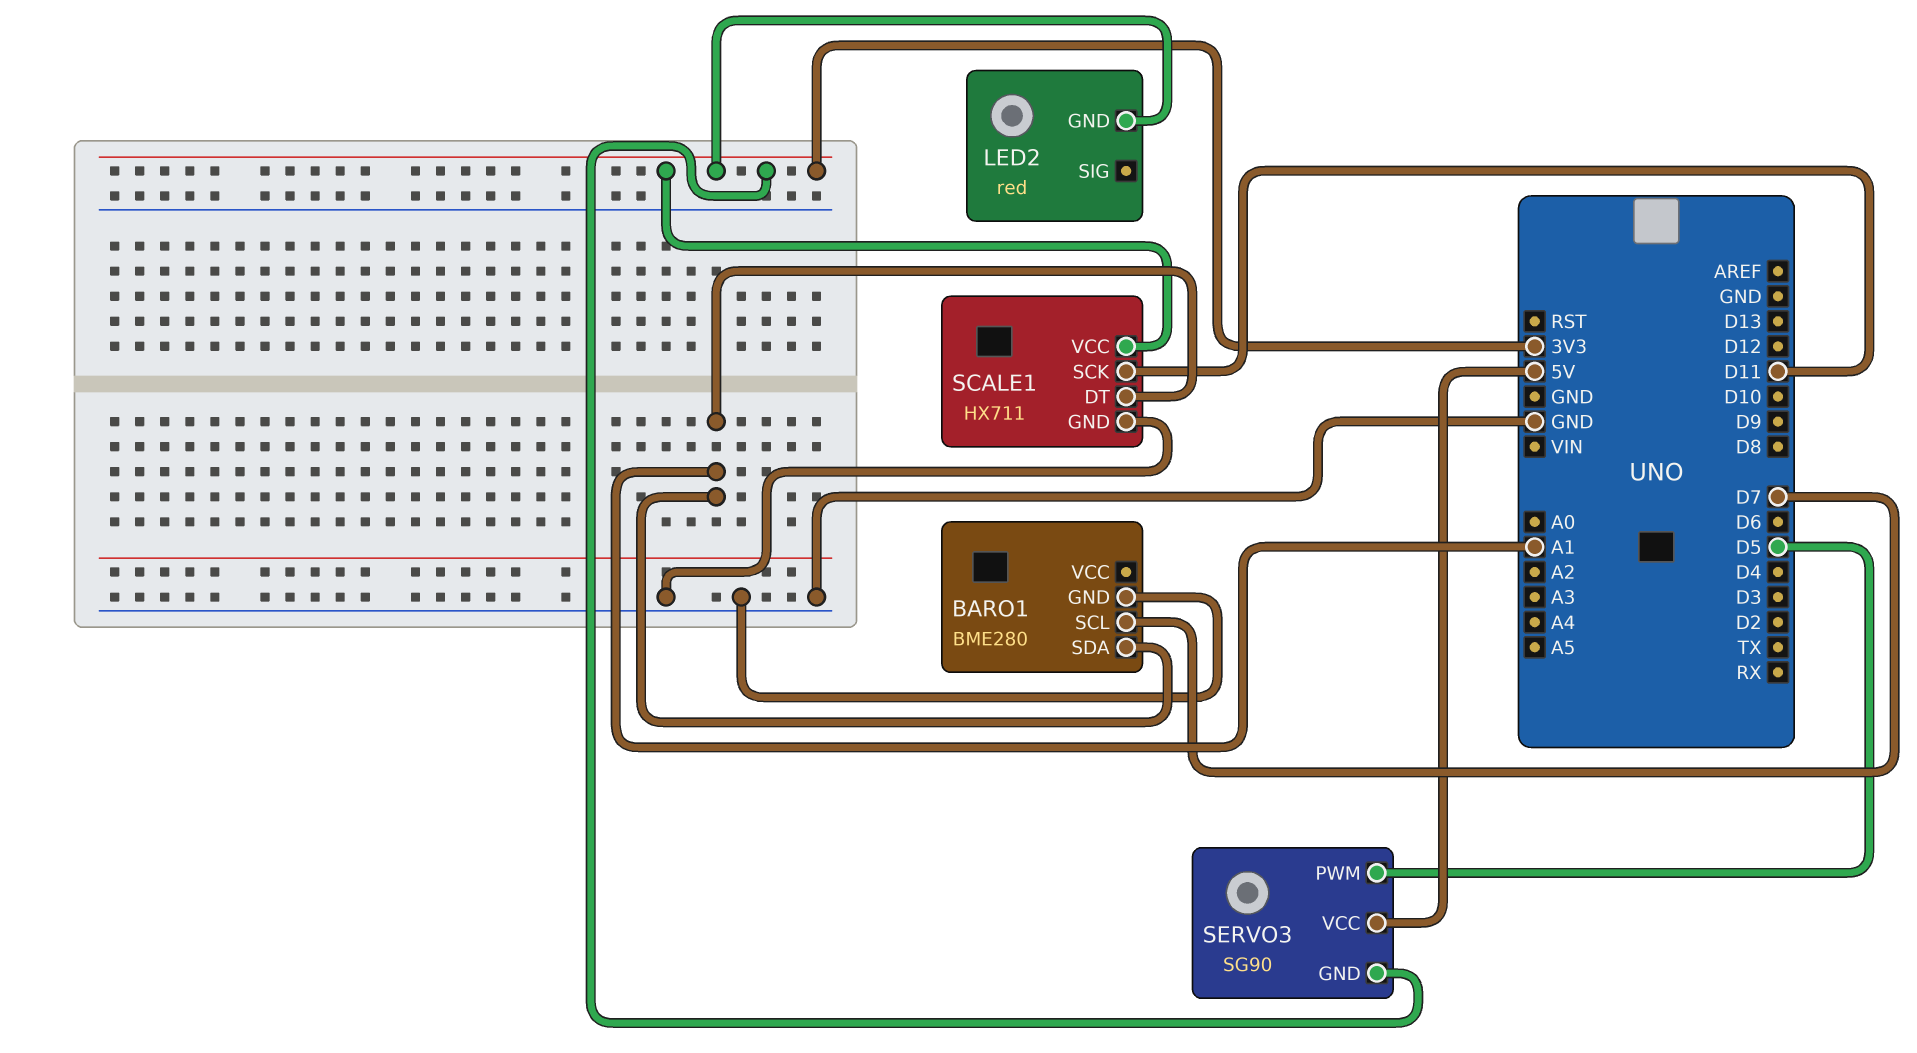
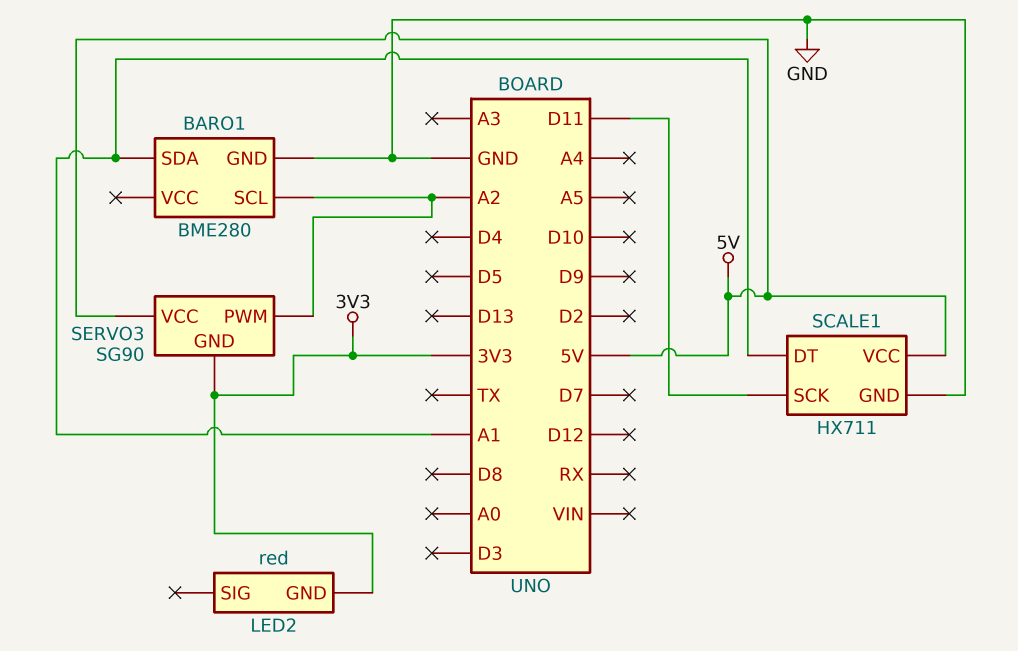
BARO1 pin SCL: D7 -> A2
SCALE1 pin VCC: 3V3 -> 5V
SERVO3 pin PWM: D5 -> A2

